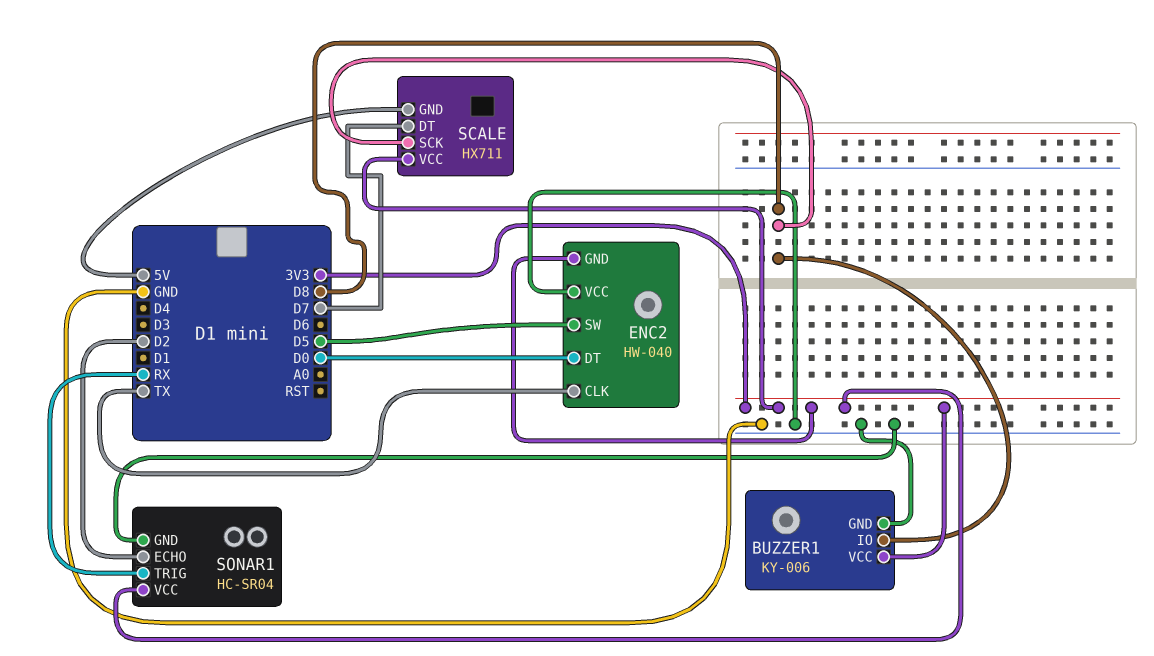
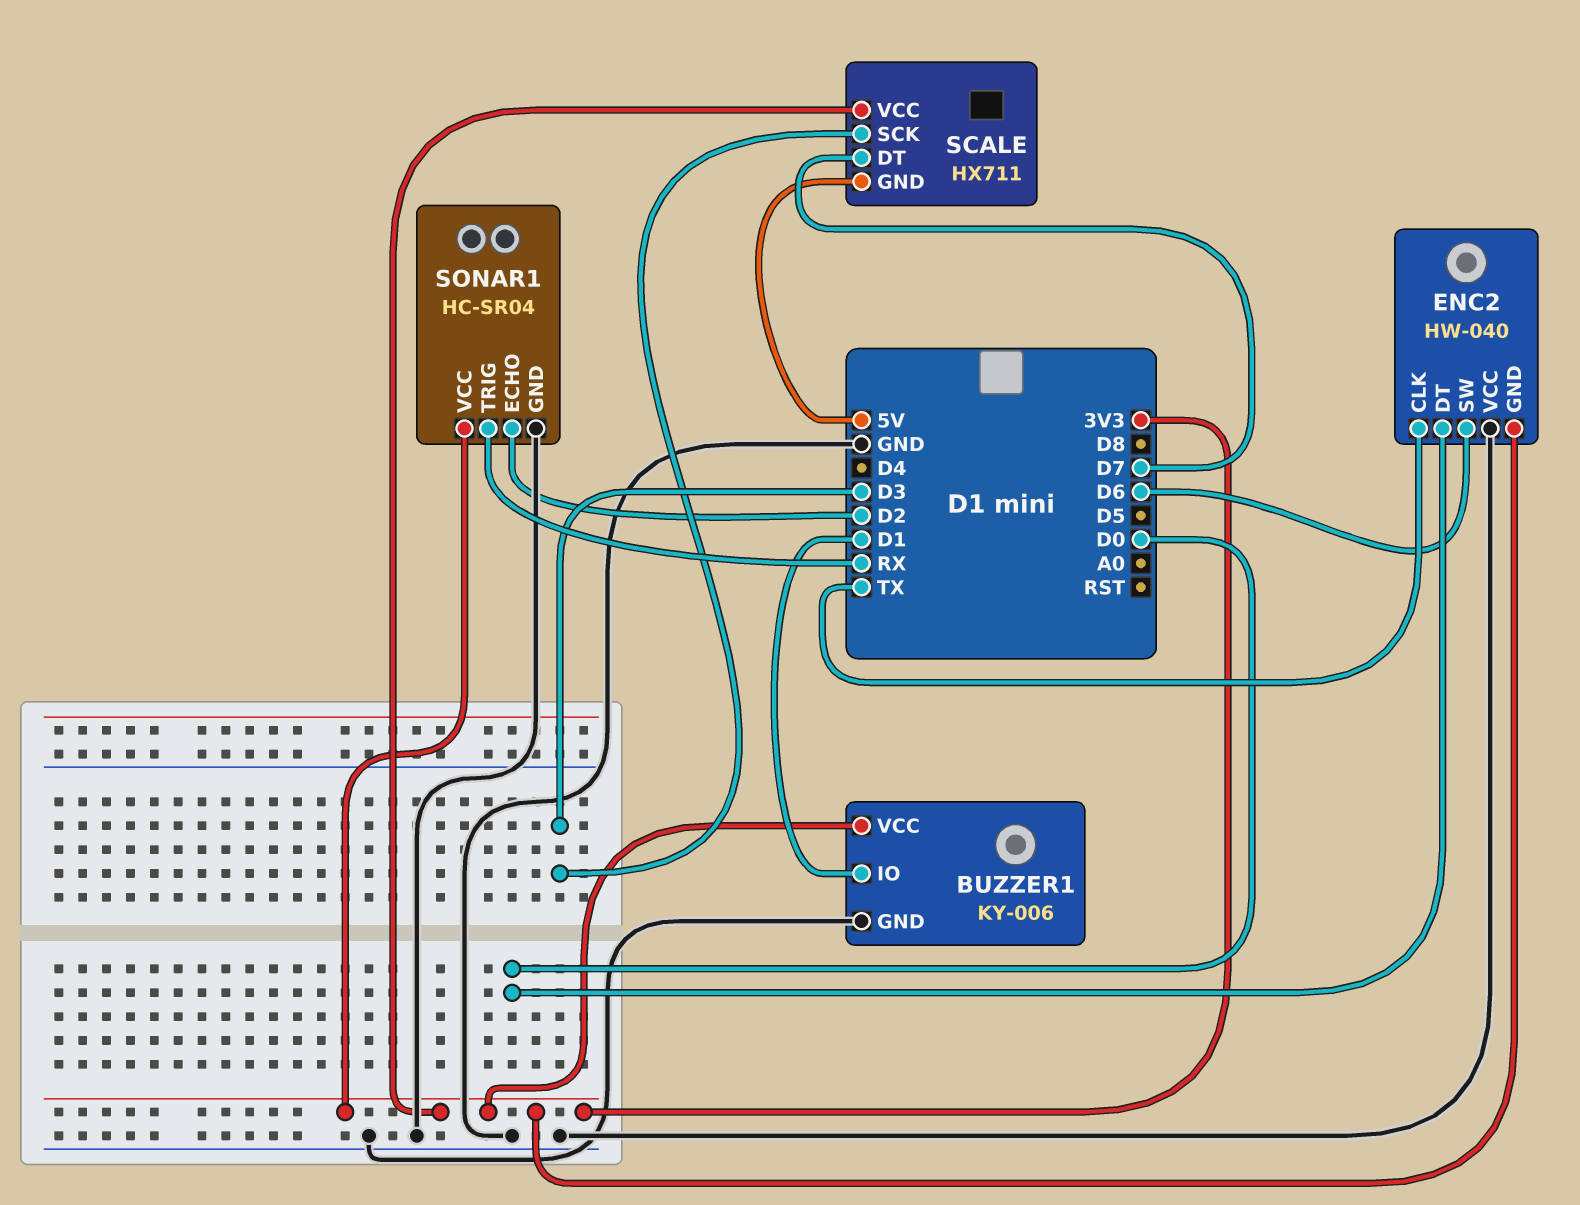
BUZZER1 pin IO: D8 -> D1
ENC2 pin SW: D5 -> D6
SCALE pin SCK: D8 -> D3

